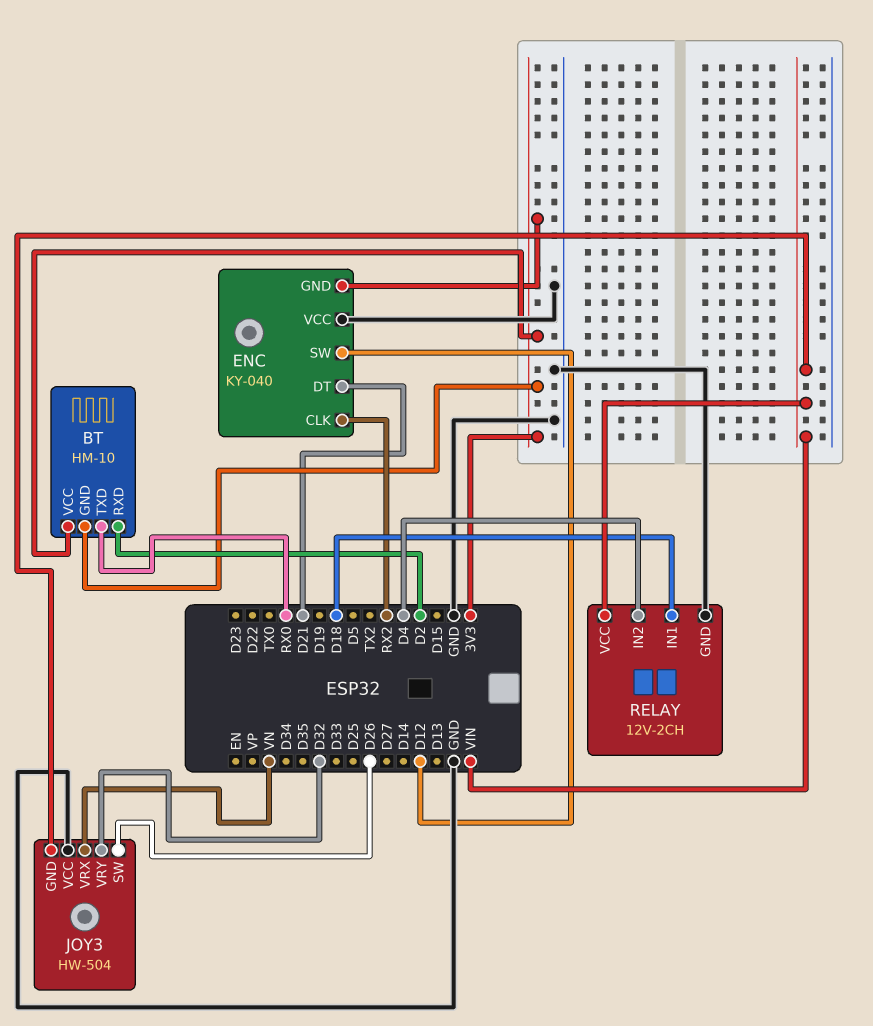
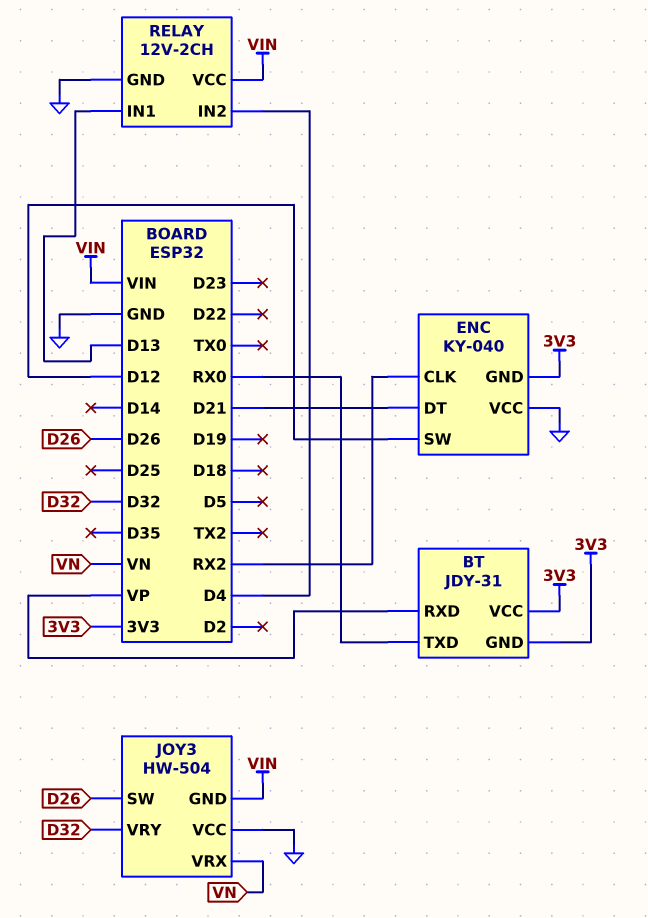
BT: HM-10 -> JDY-31
BT pin RXD: D2 -> VP
RELAY pin IN1: D18 -> D13

